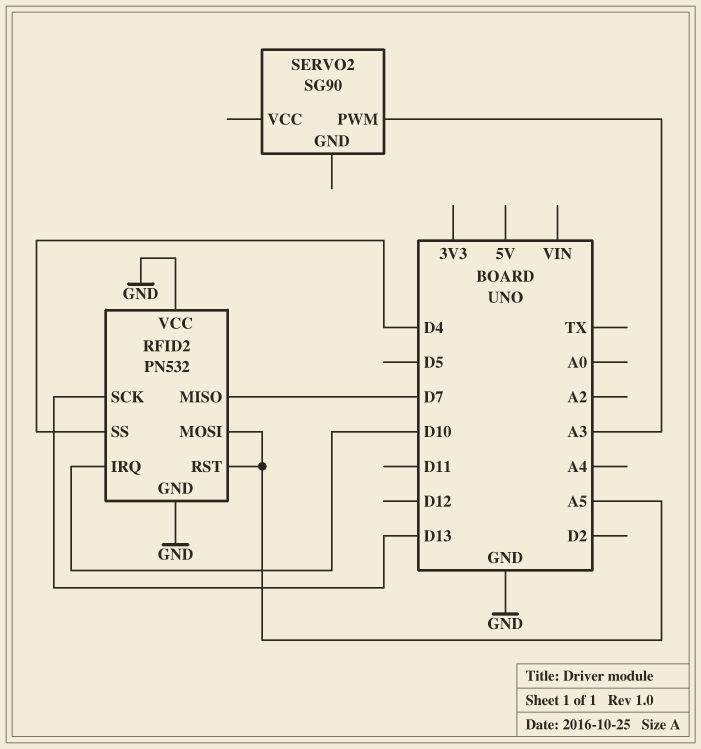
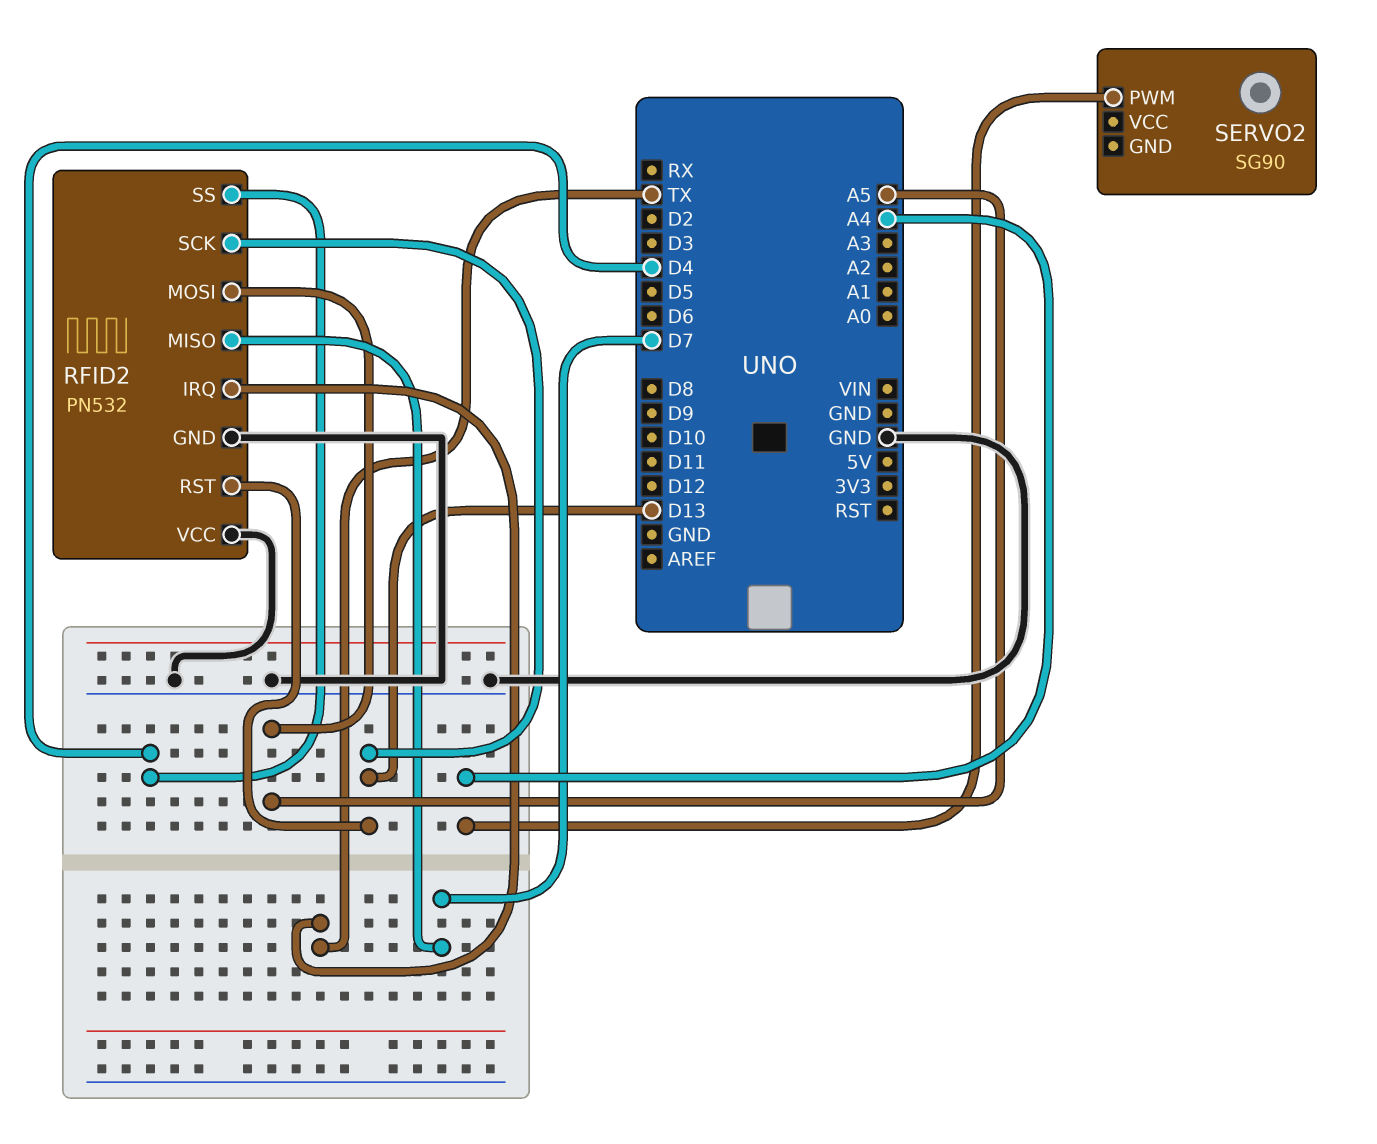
RFID2 pin IRQ: D10 -> TX
RFID2 pin RST: A5 -> D13
SERVO2 pin PWM: A3 -> A4

